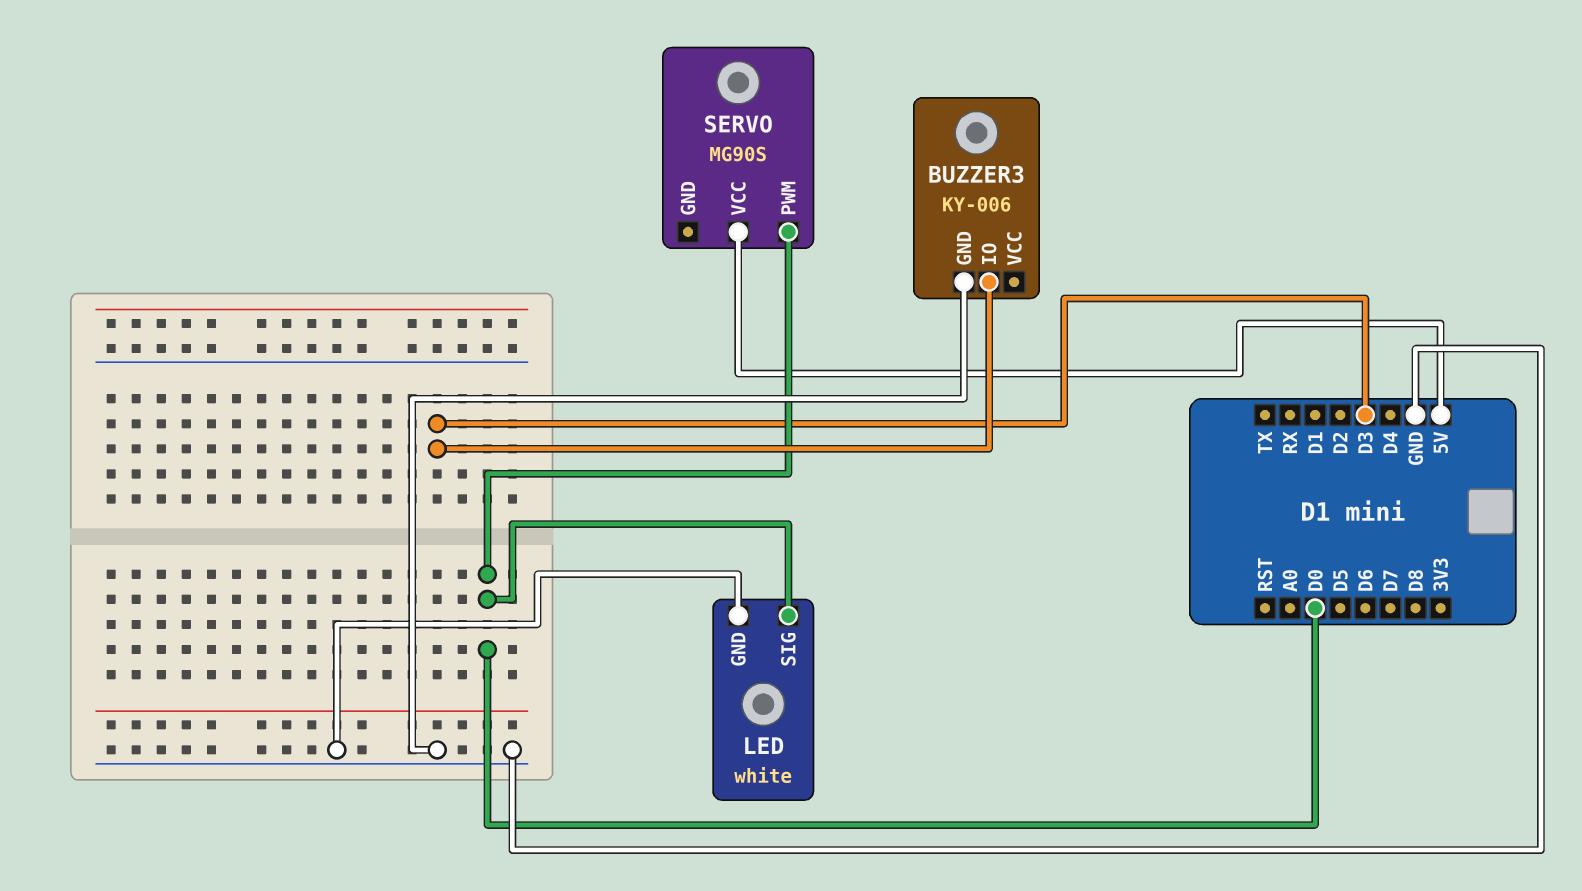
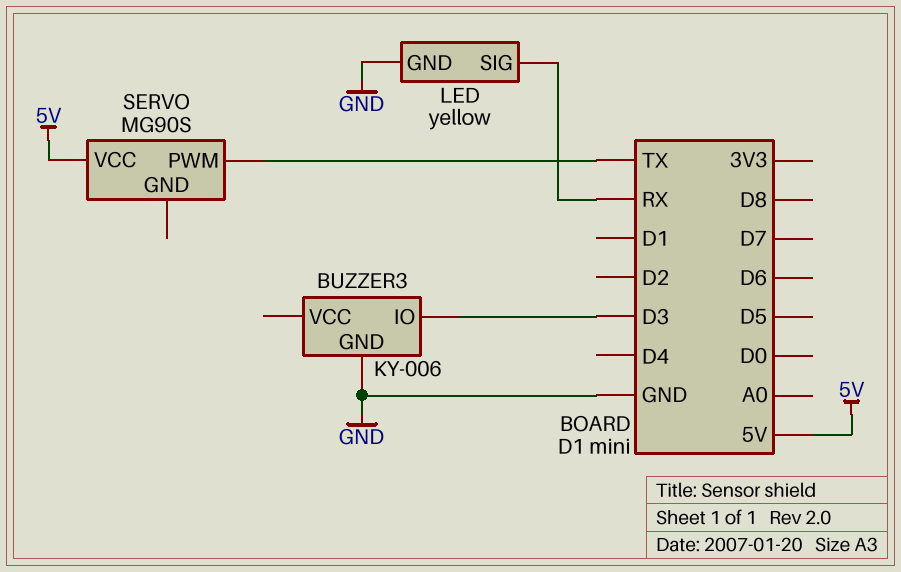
LED: white -> yellow
LED pin SIG: D0 -> RX
SERVO pin PWM: D0 -> TX

